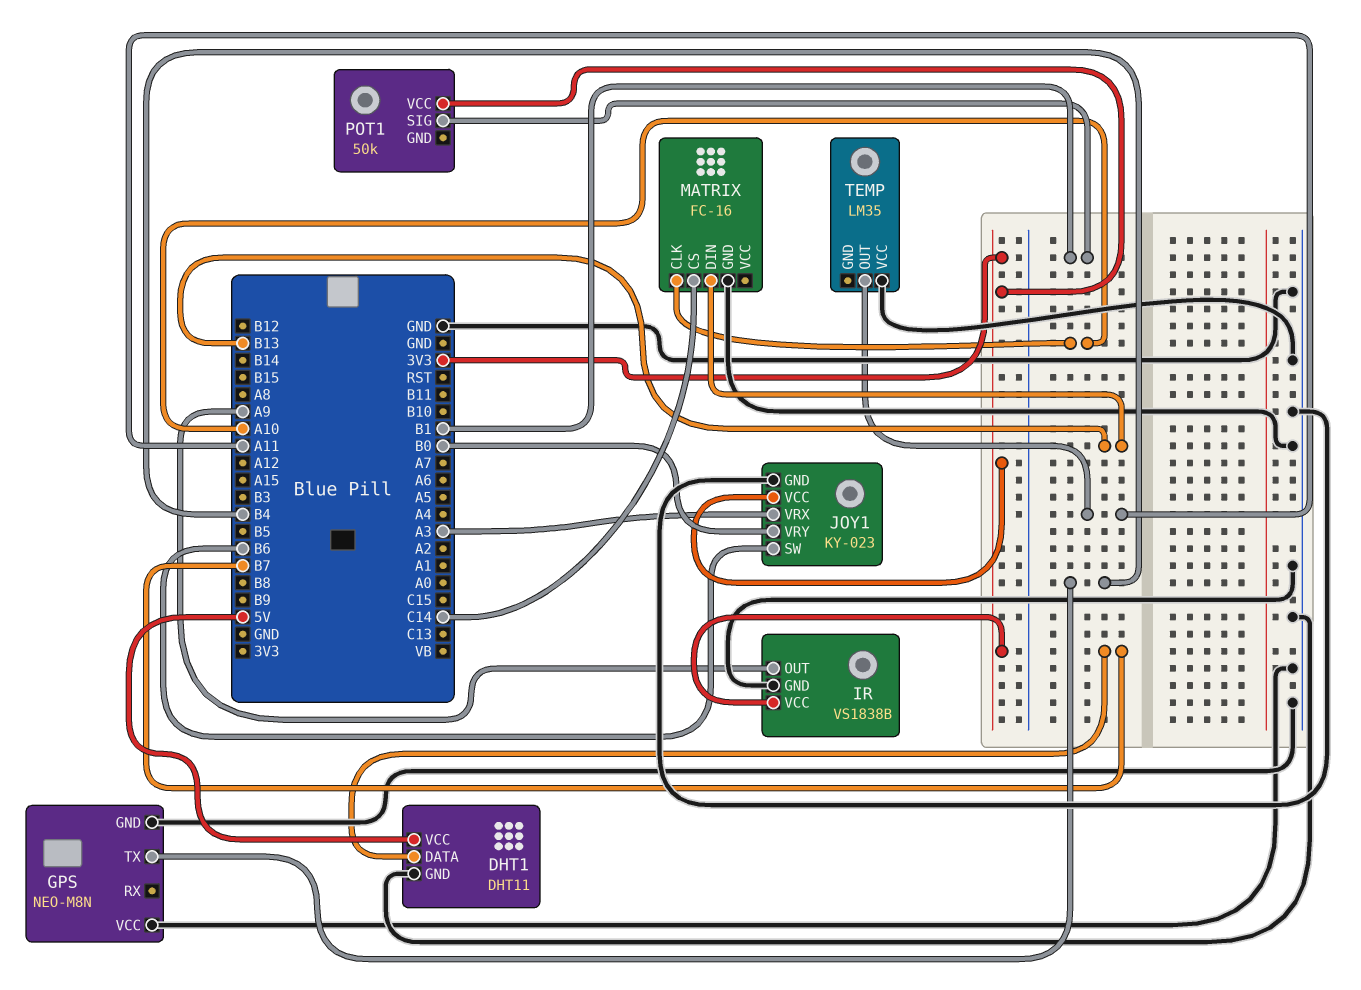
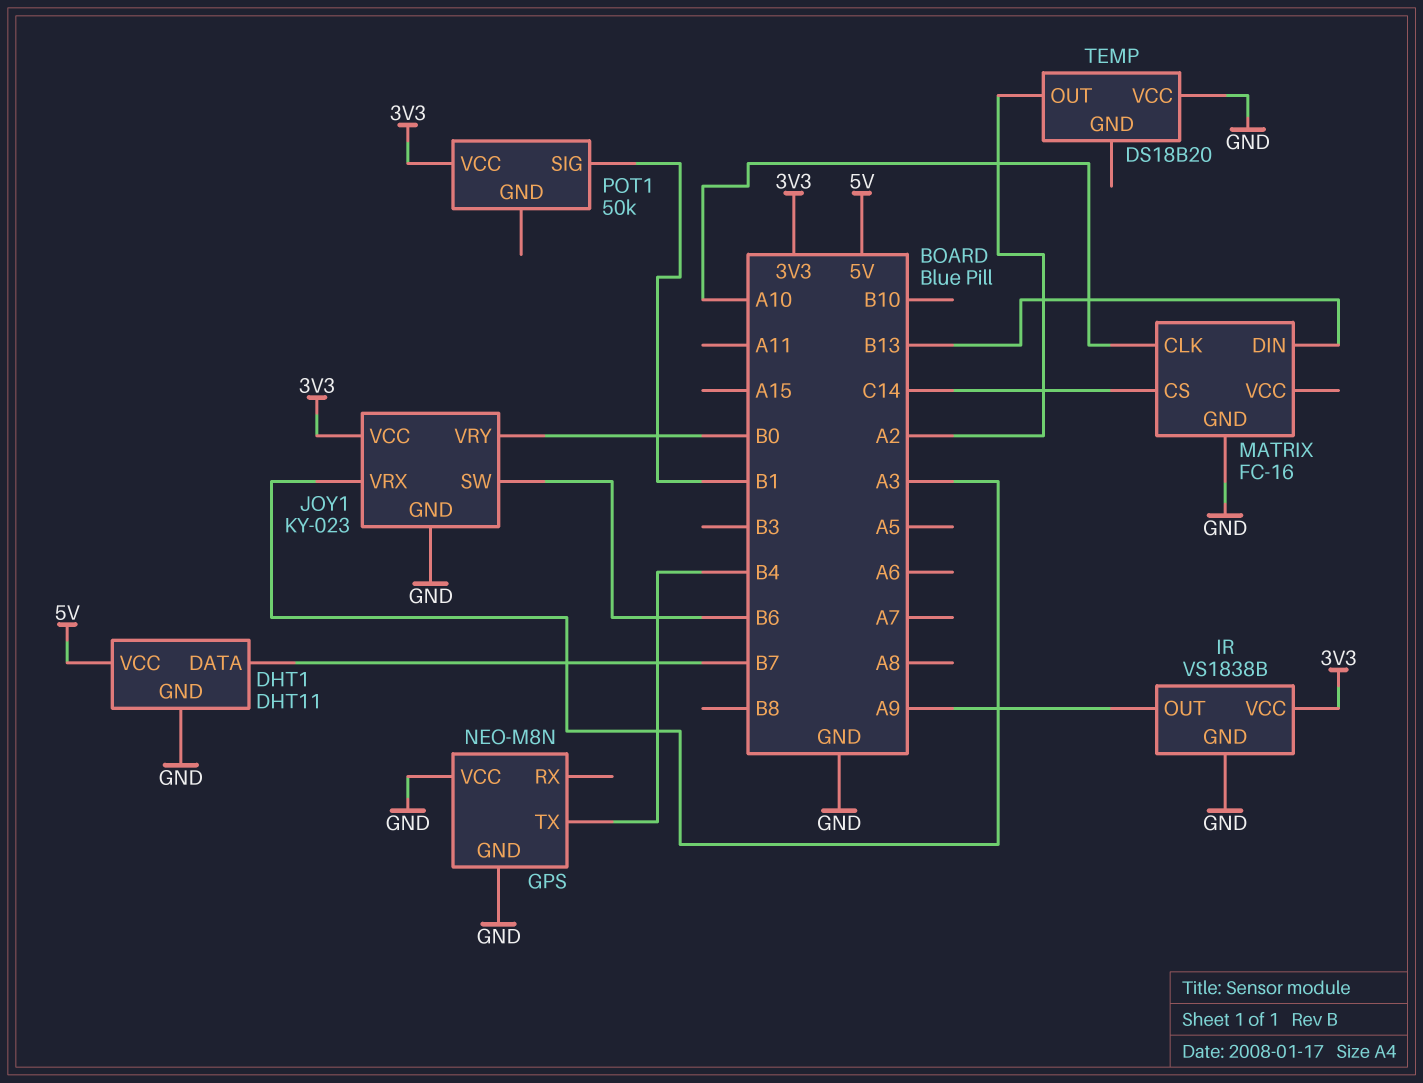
TEMP: LM35 -> DS18B20
TEMP pin OUT: A11 -> A2

